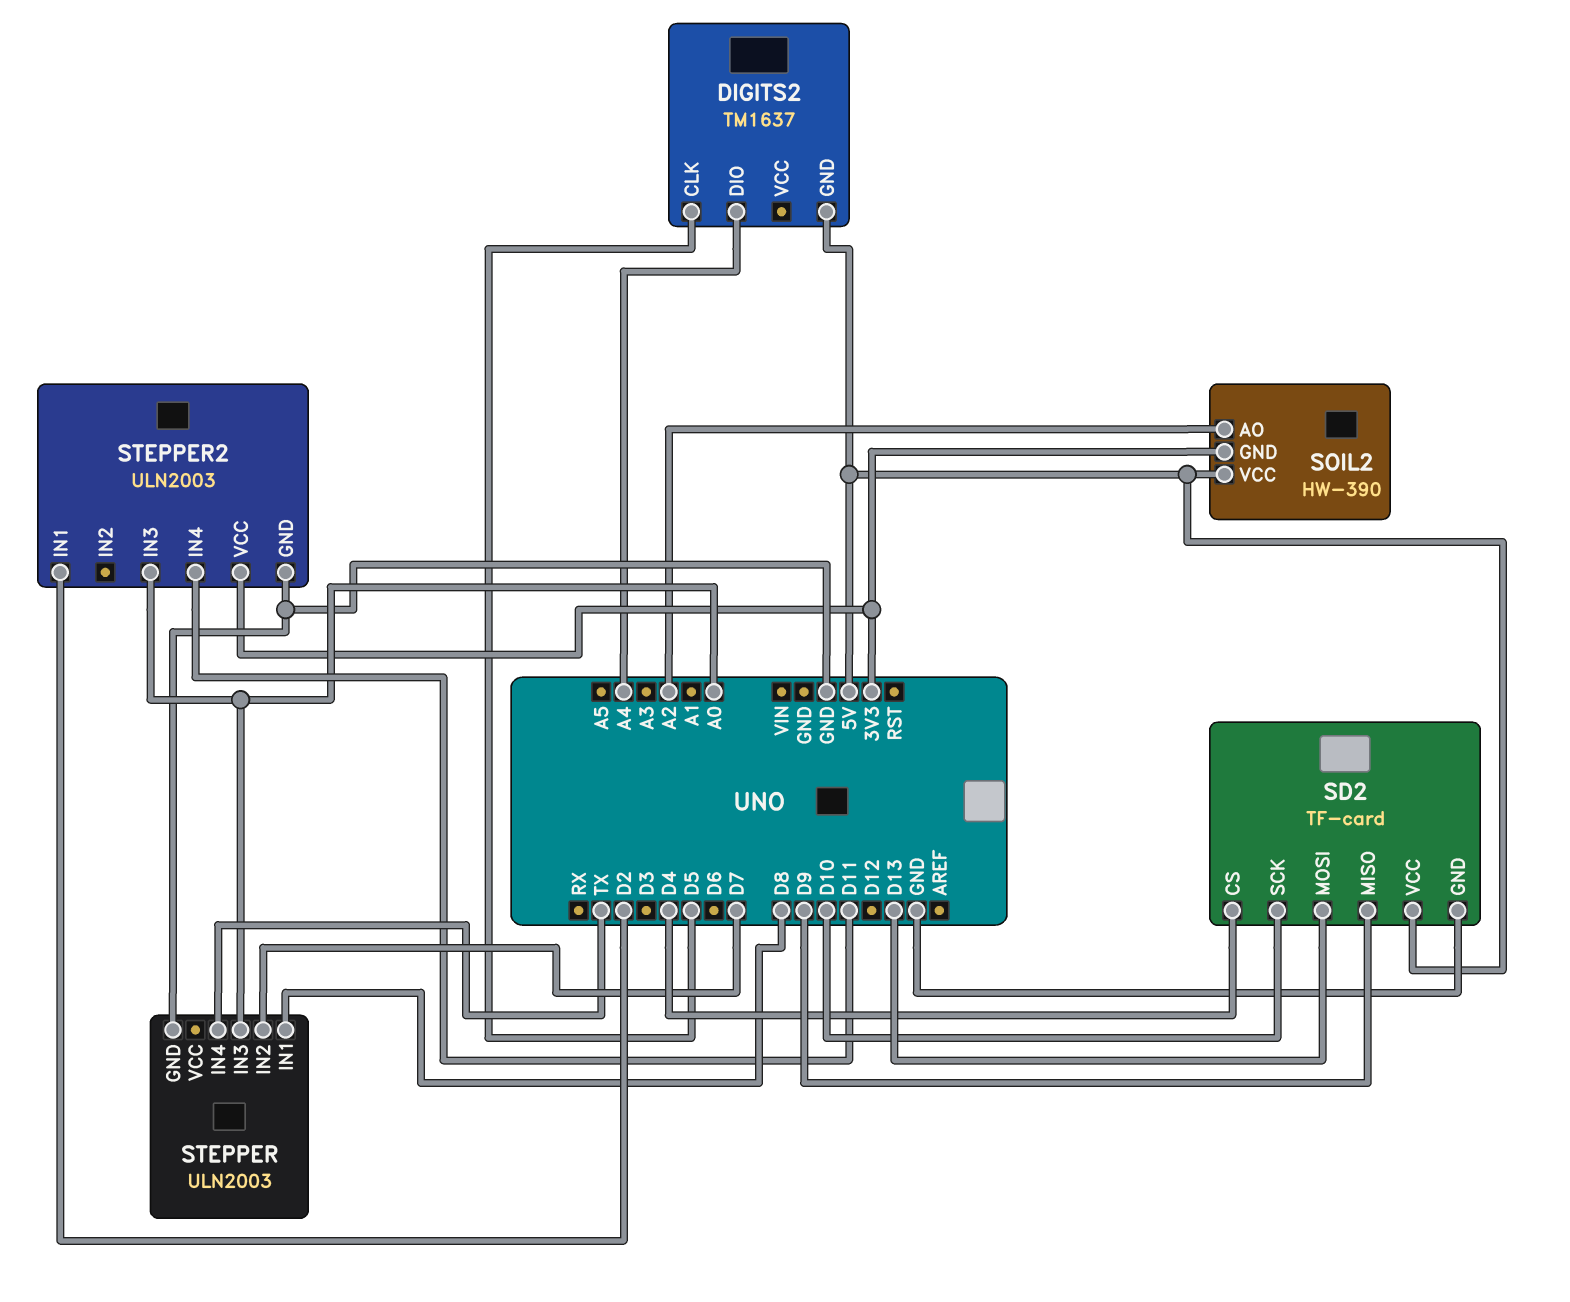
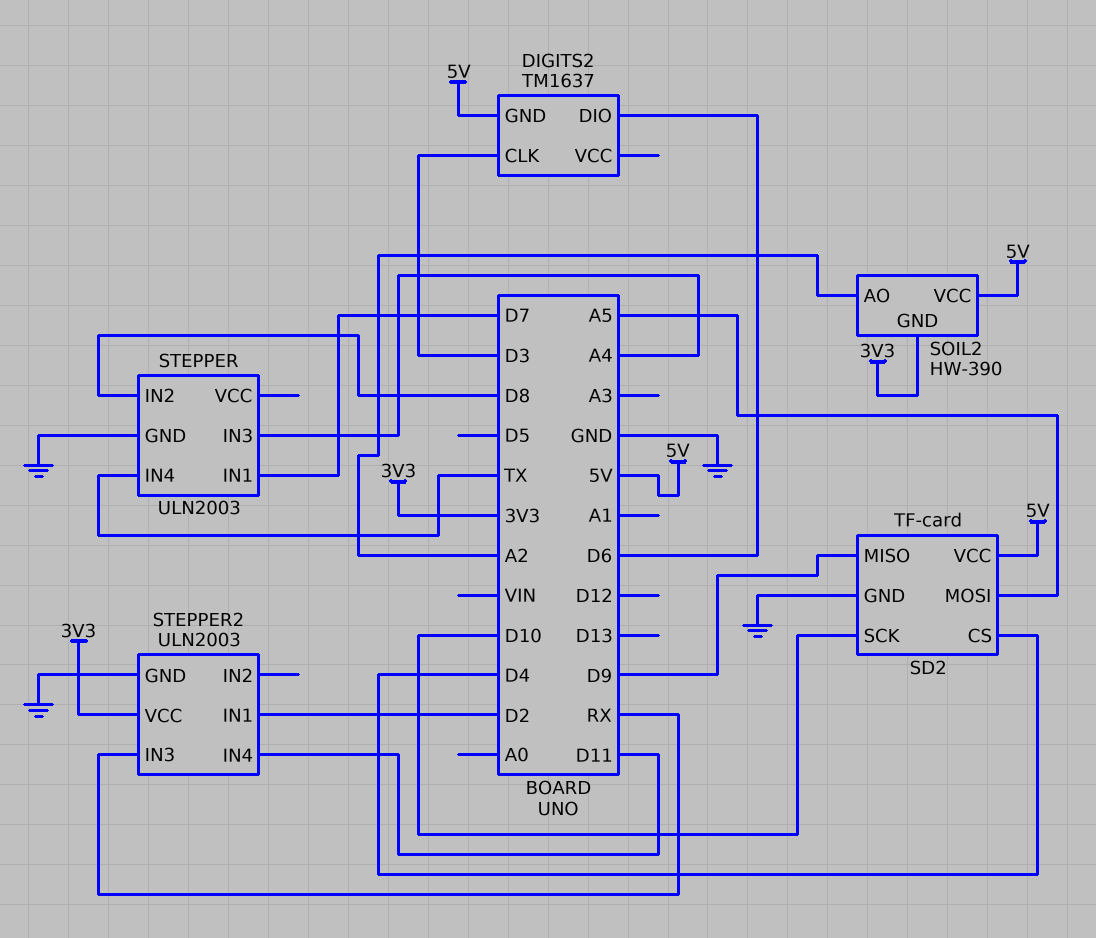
DIGITS2 pin CLK: D5 -> D3
DIGITS2 pin DIO: A4 -> D6
SD2 pin MOSI: D13 -> A5
STEPPER pin IN1: D8 -> D7
STEPPER pin IN2: D7 -> D8
STEPPER pin IN3: A0 -> A4
STEPPER2 pin IN3: A0 -> RX

